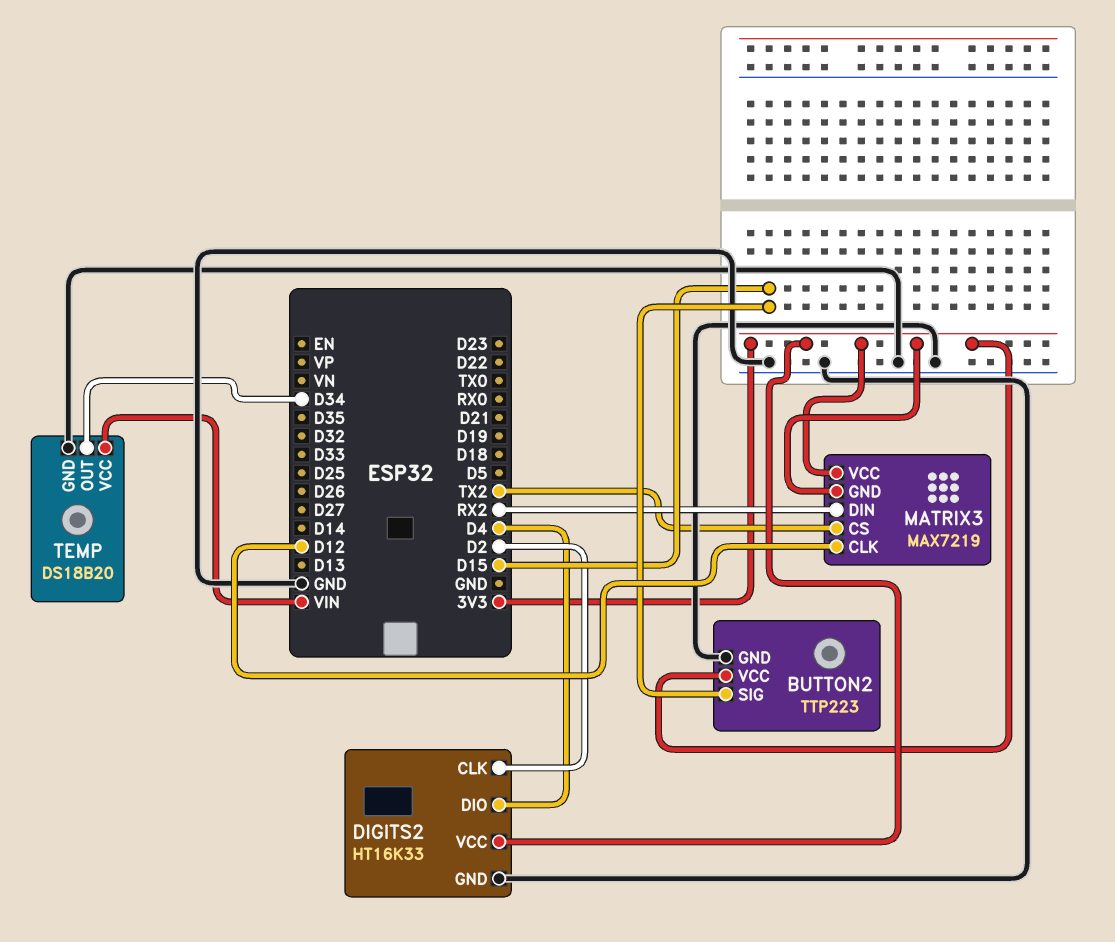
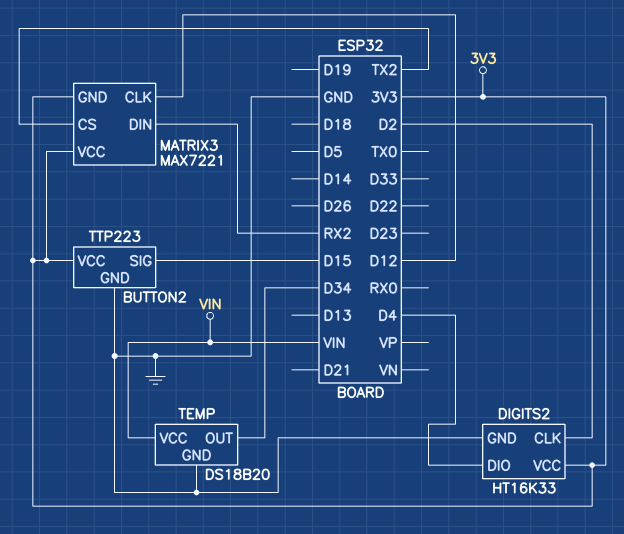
MATRIX3: MAX7219 -> MAX7221

